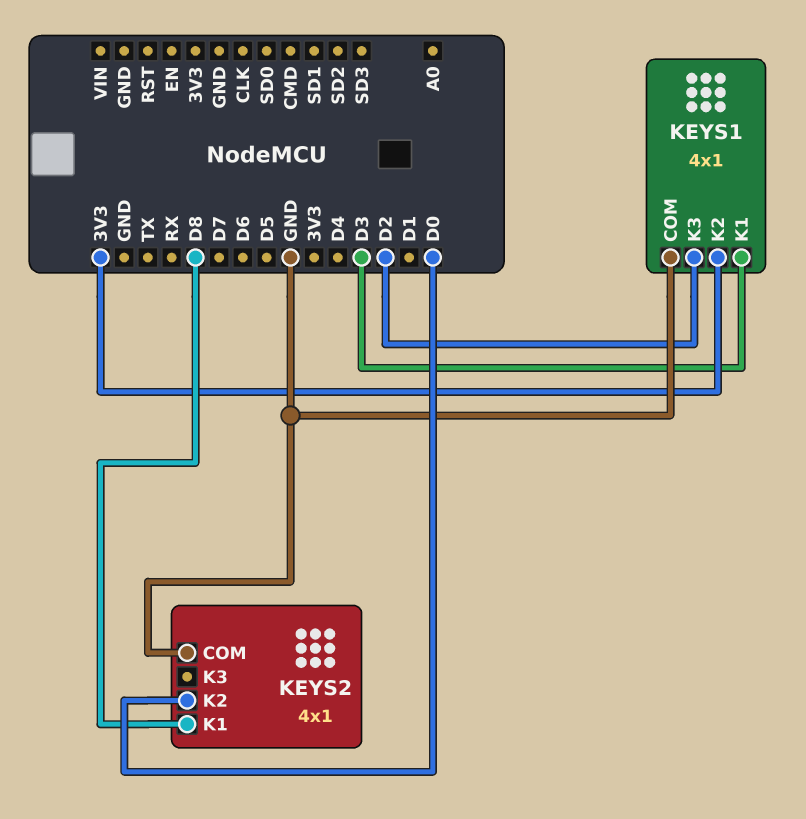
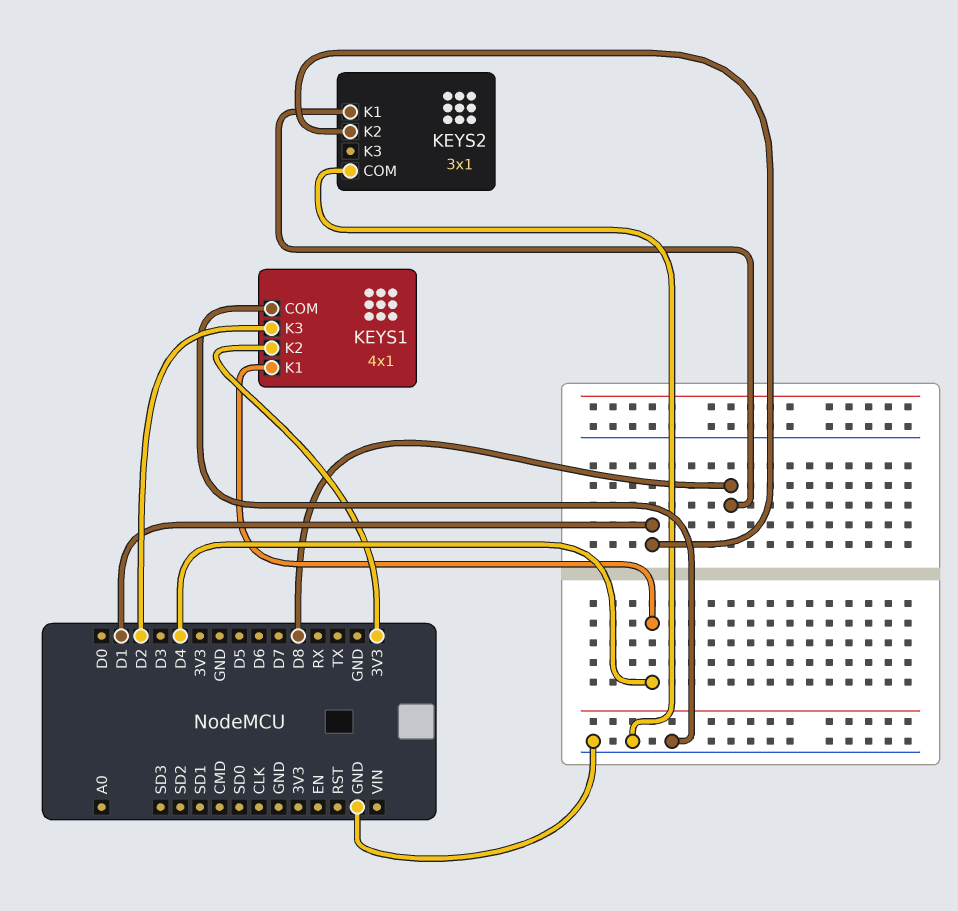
KEYS1 pin K1: D3 -> D4
KEYS2: 4x1 -> 3x1
KEYS2 pin K2: D0 -> D1

